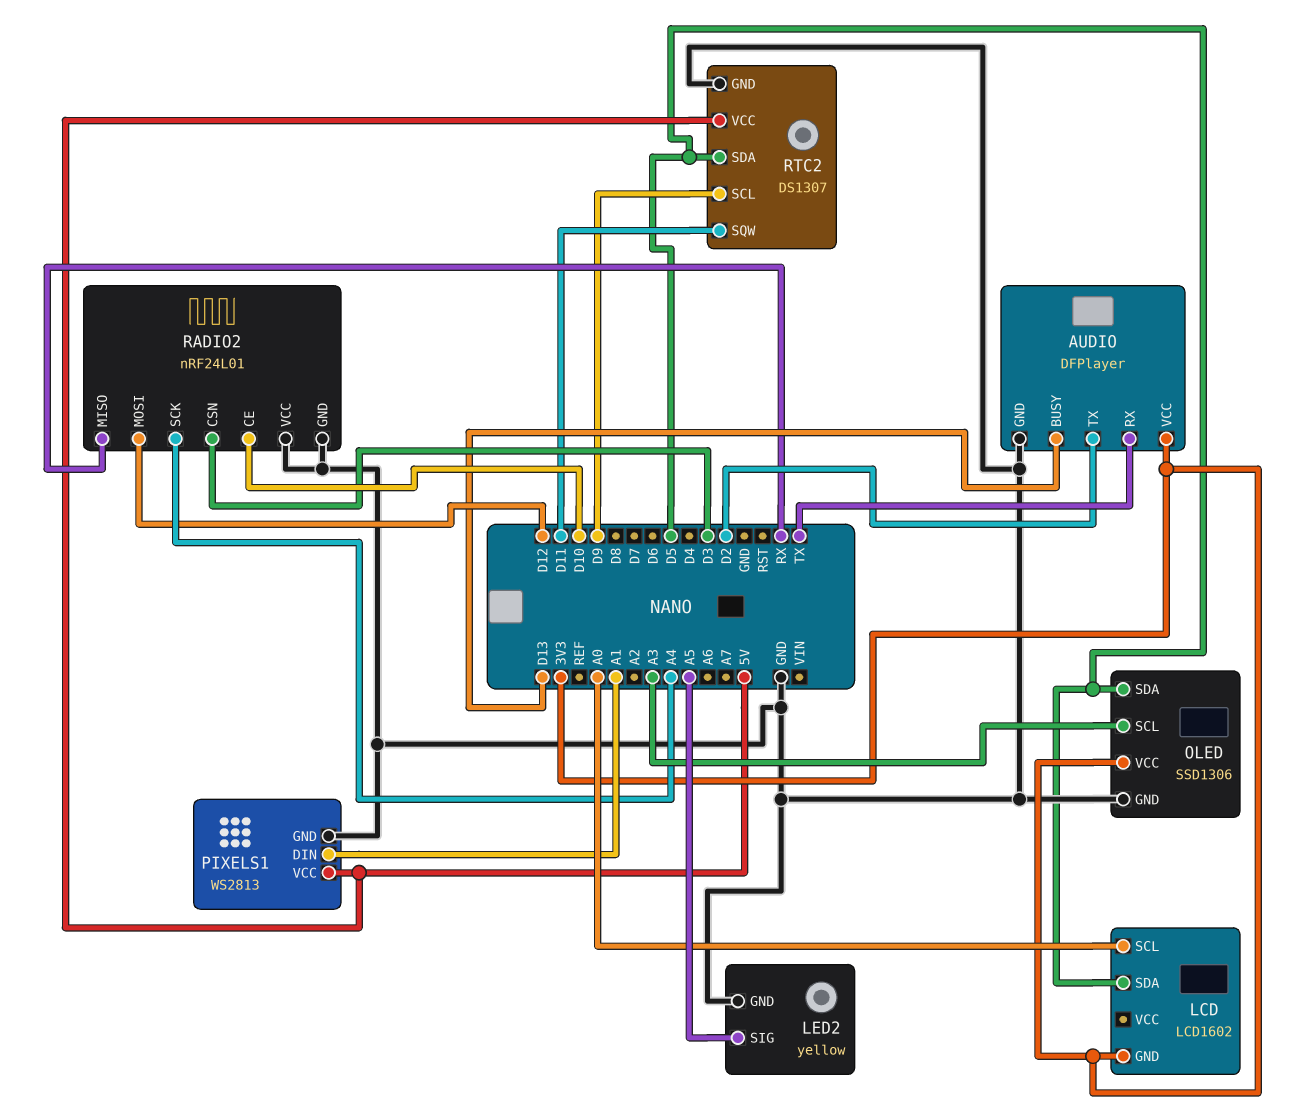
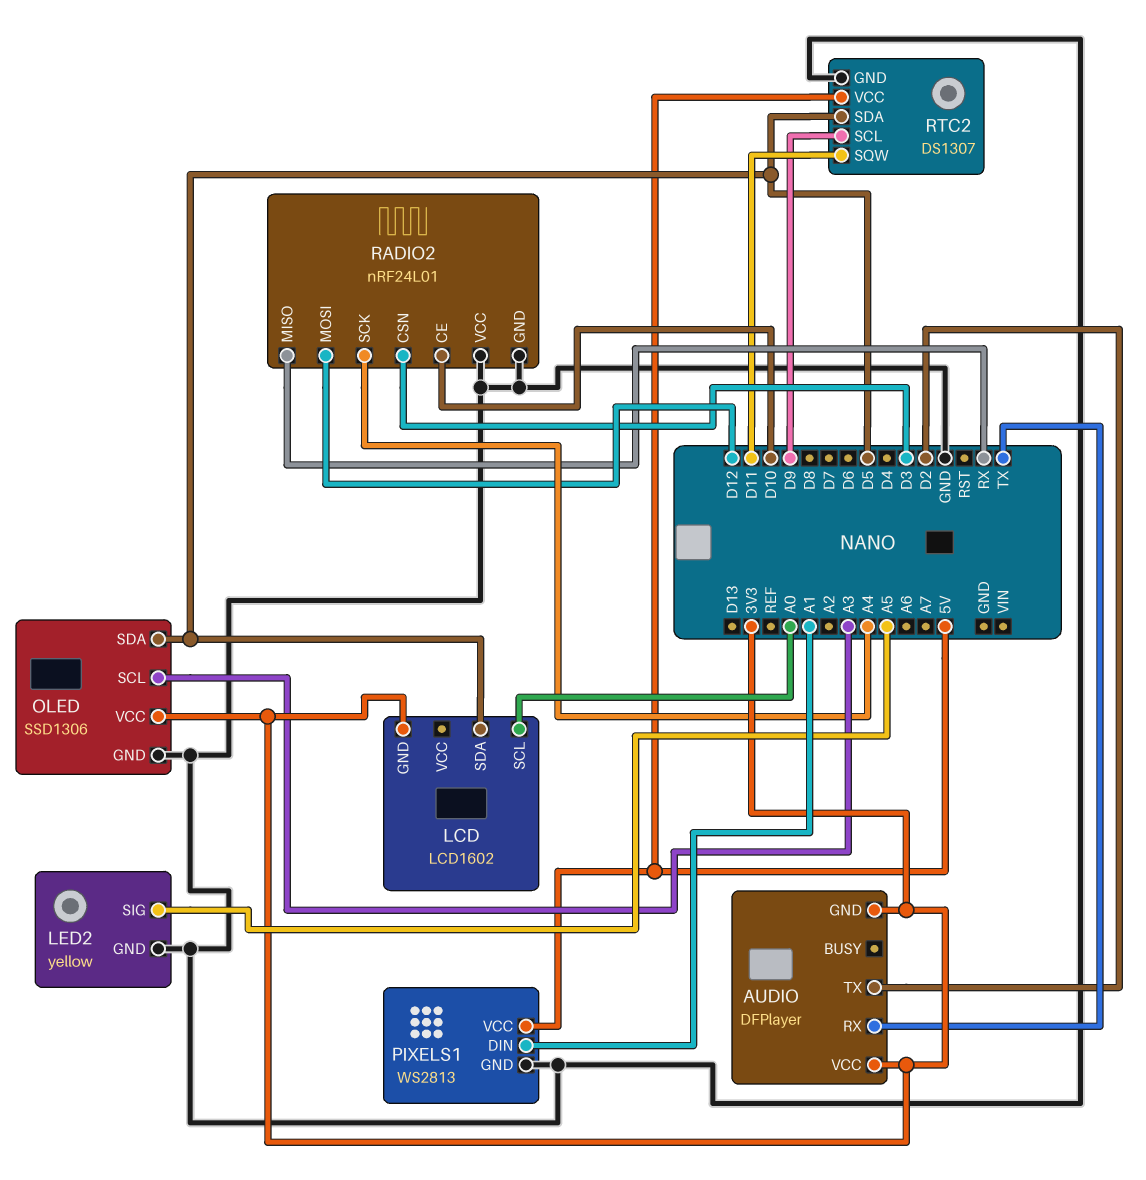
AUDIO pin BUSY: D13 -> none
AUDIO pin GND: GND -> 3V3

